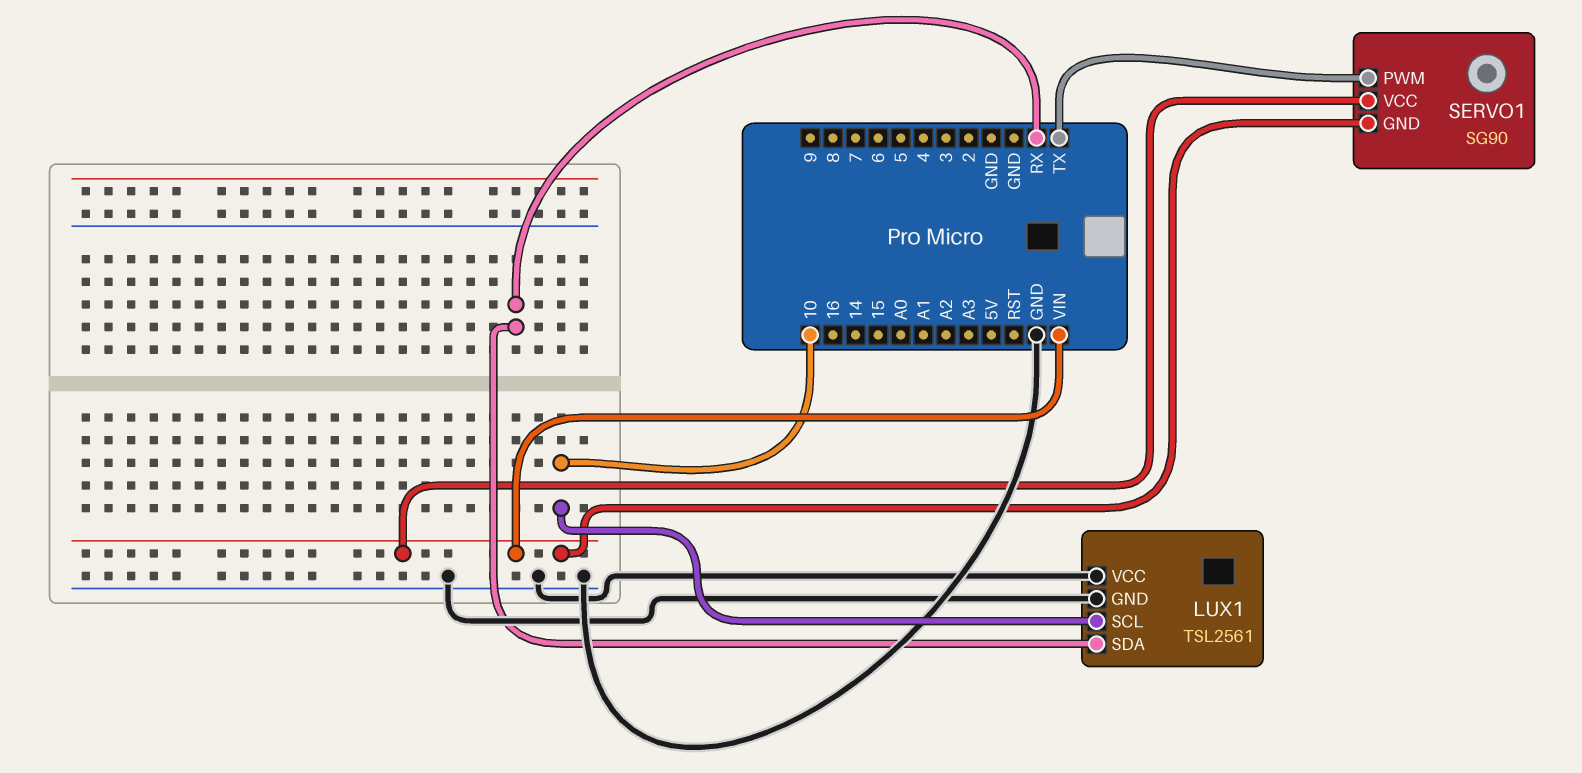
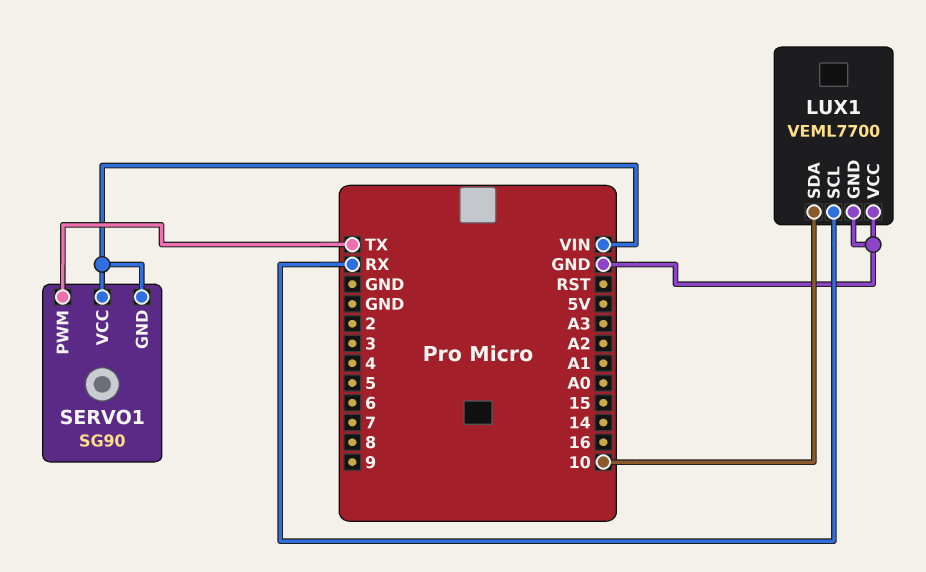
LUX1: TSL2561 -> VEML7700
LUX1 pin SCL: 10 -> RX
LUX1 pin SDA: RX -> 10

